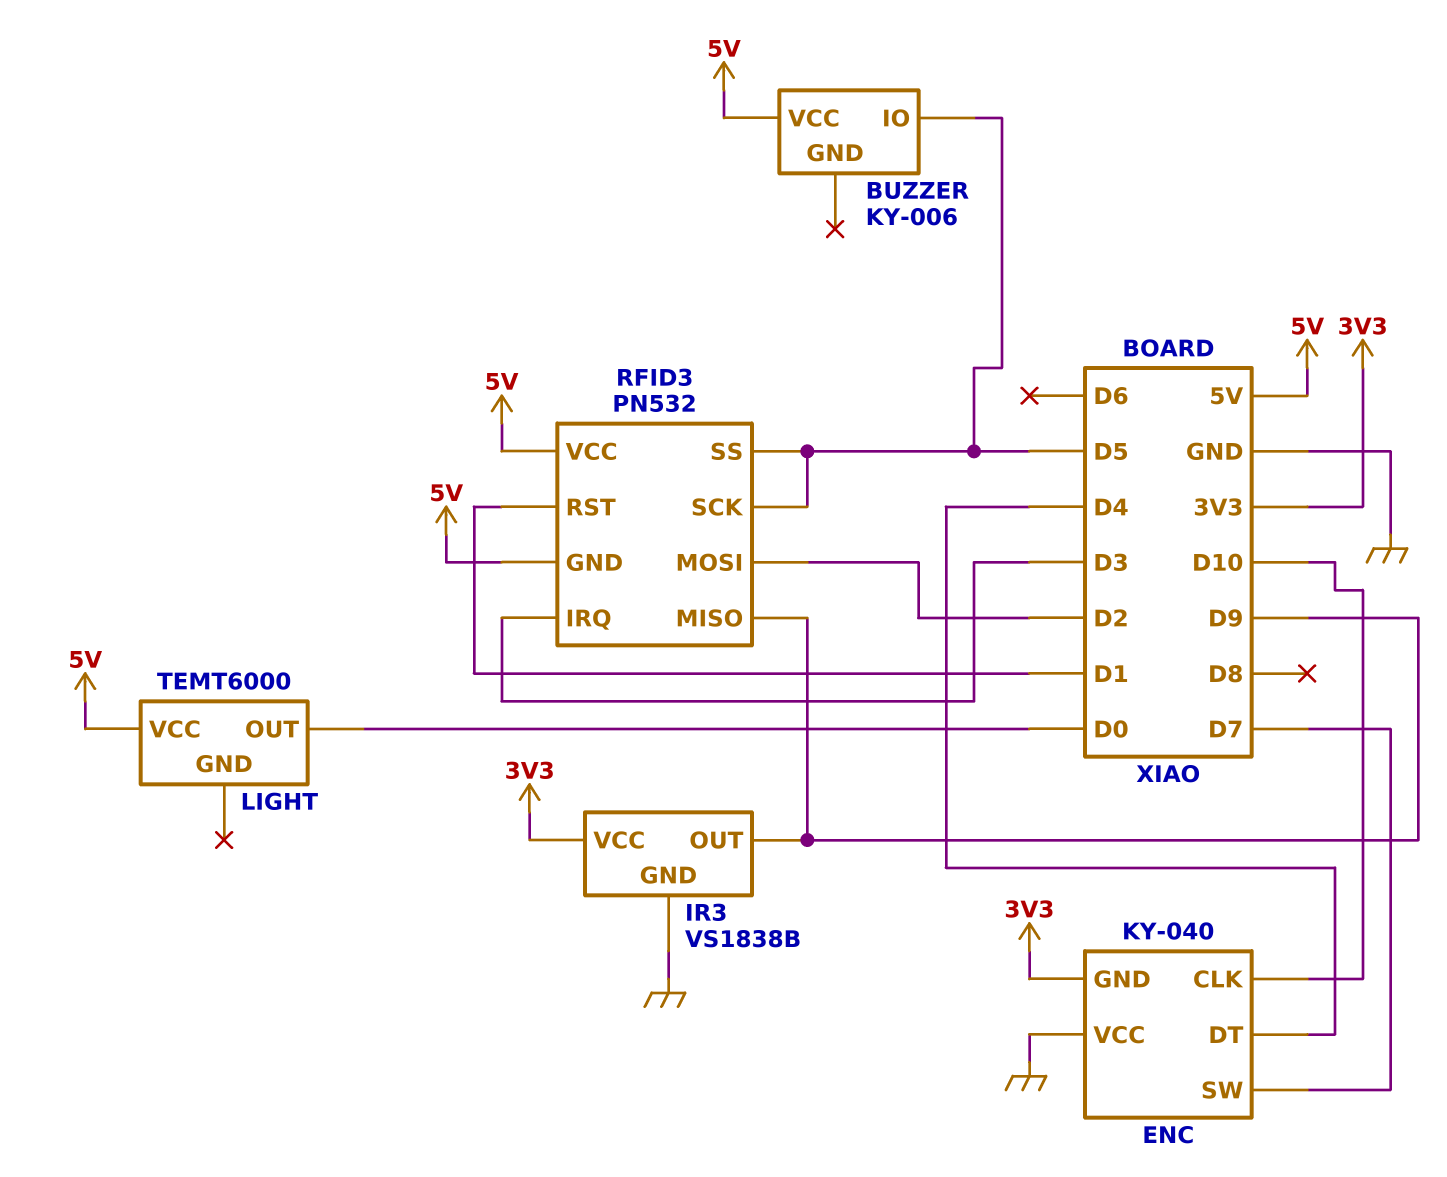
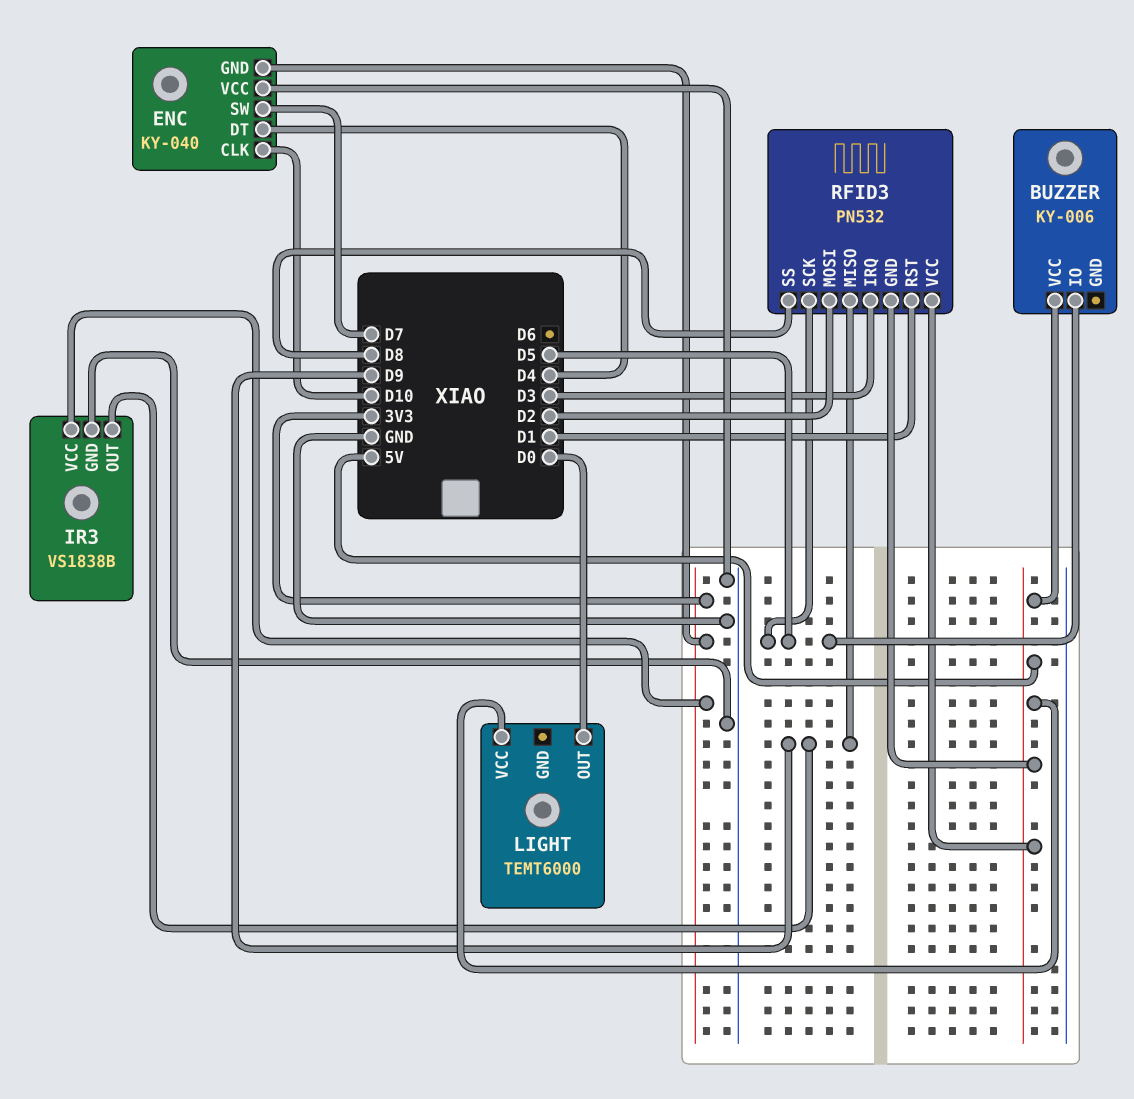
RFID3 pin SS: D5 -> D8

